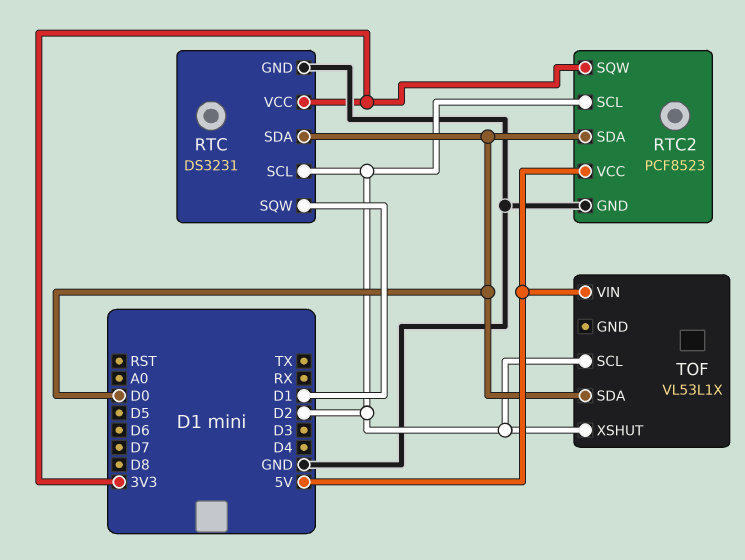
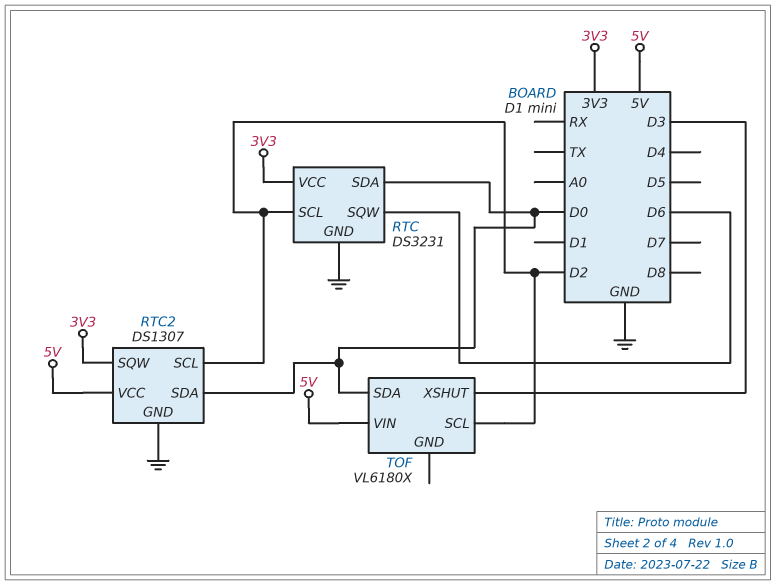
RTC pin SQW: D1 -> D6
RTC2: PCF8523 -> DS1307
TOF: VL53L1X -> VL6180X
TOF pin XSHUT: D2 -> D3

